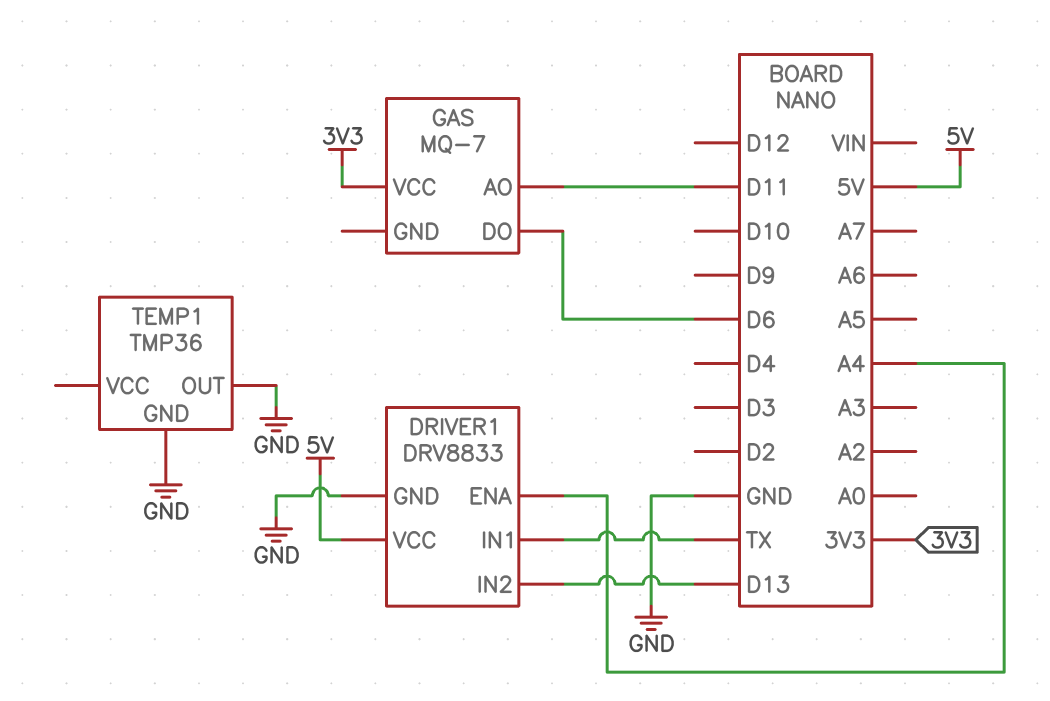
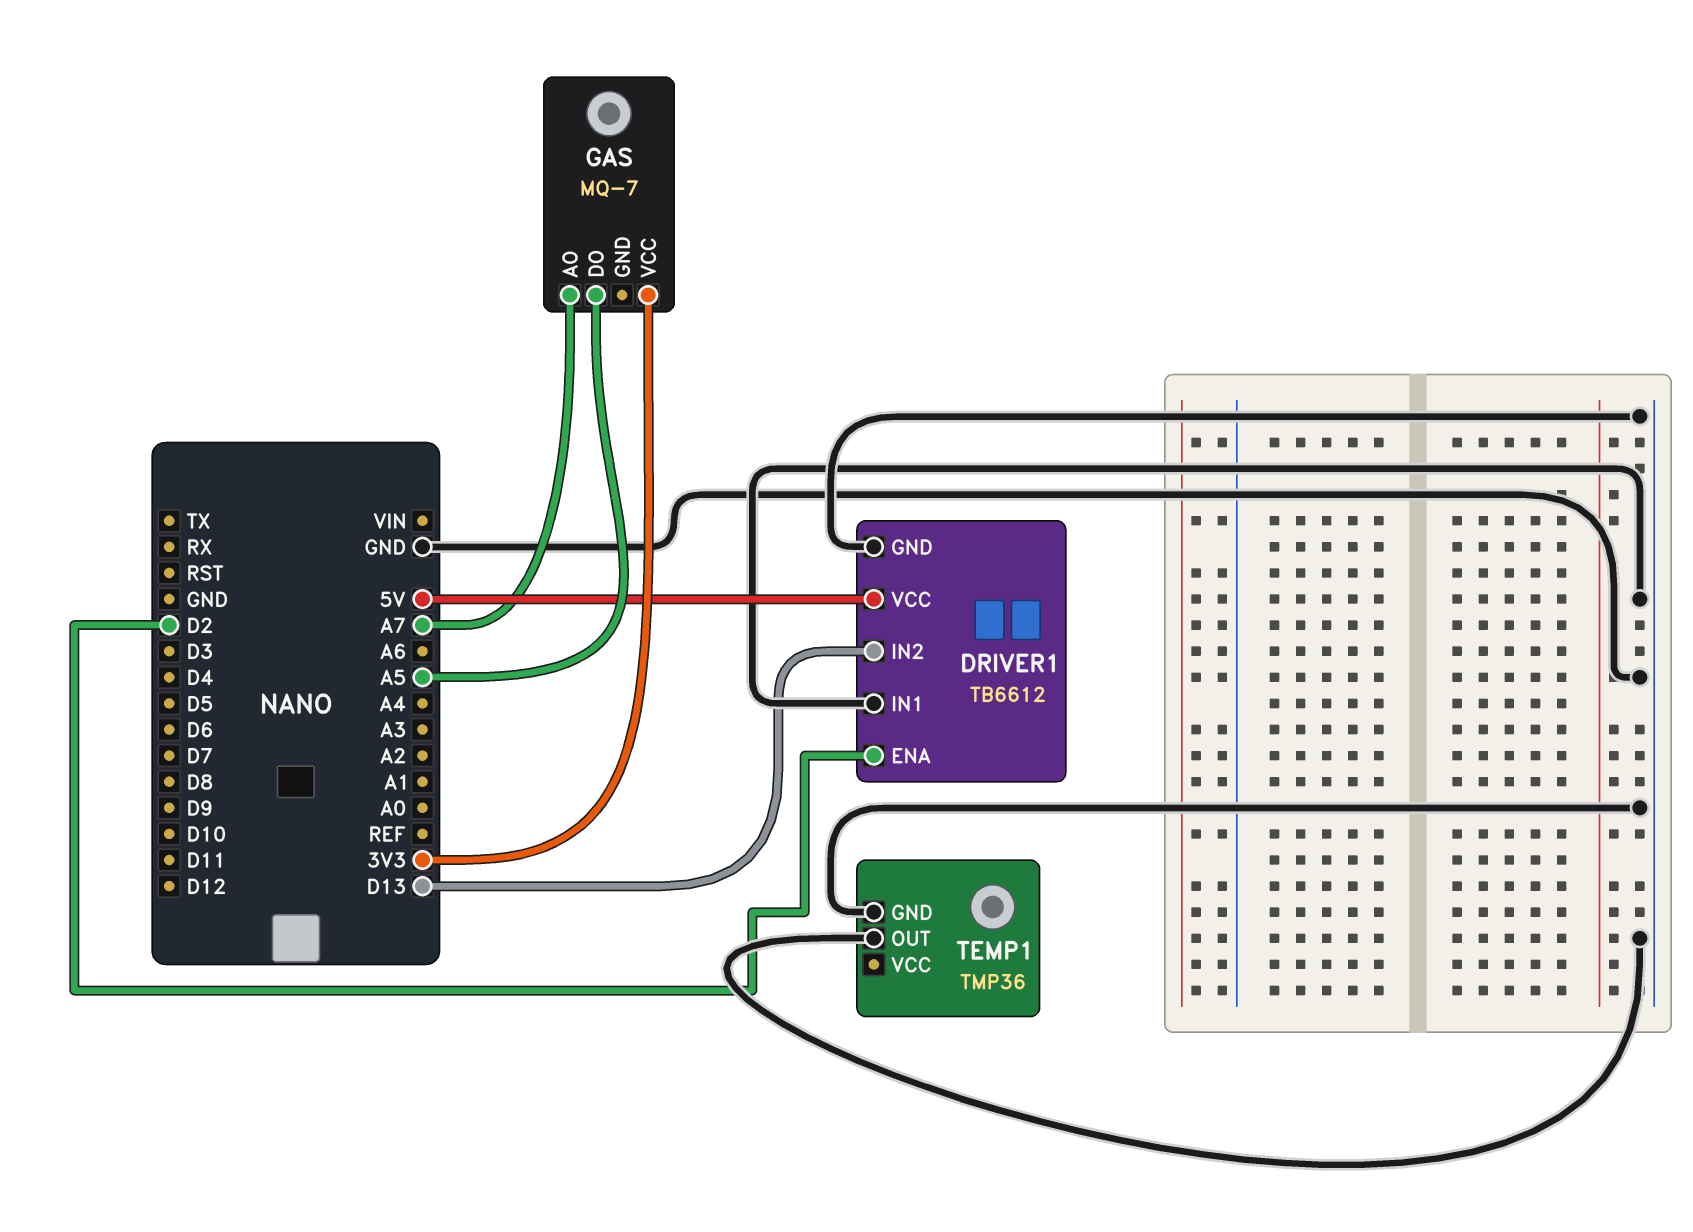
DRIVER1: DRV8833 -> TB6612
DRIVER1 pin ENA: A4 -> D2
DRIVER1 pin IN1: TX -> GND
GAS pin AO: D11 -> A7
GAS pin DO: D6 -> A5

